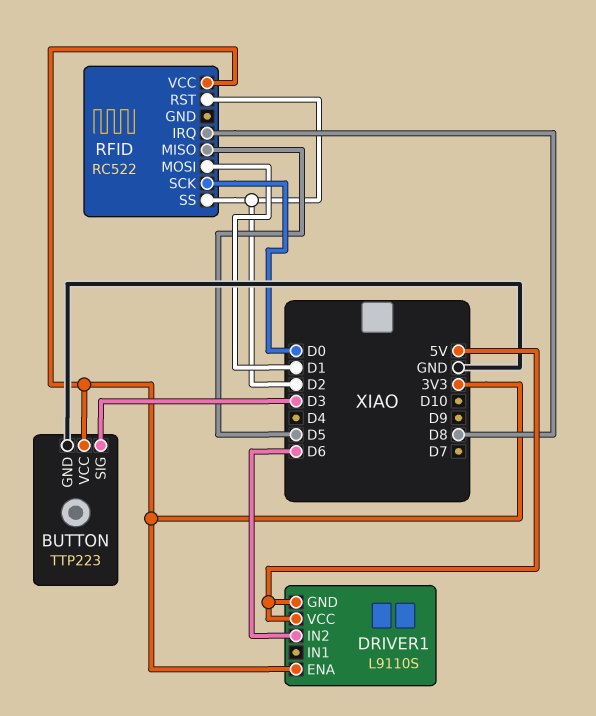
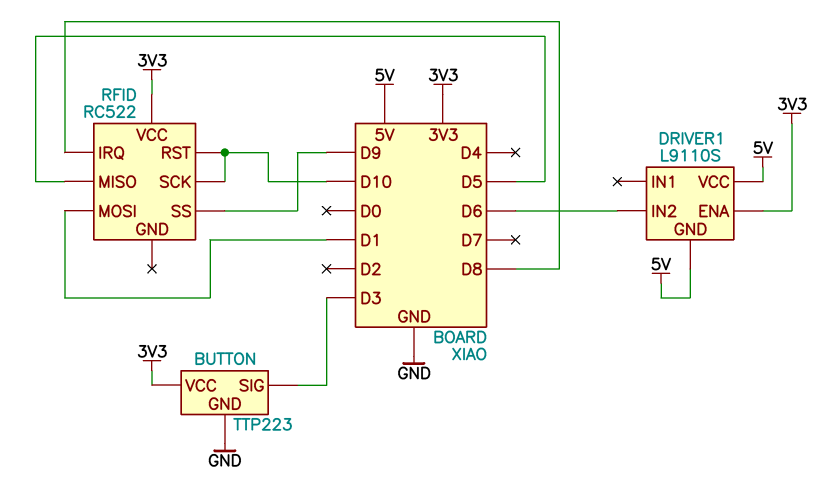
RFID pin RST: D2 -> D10
RFID pin SCK: D0 -> D10
RFID pin SS: D2 -> D9

